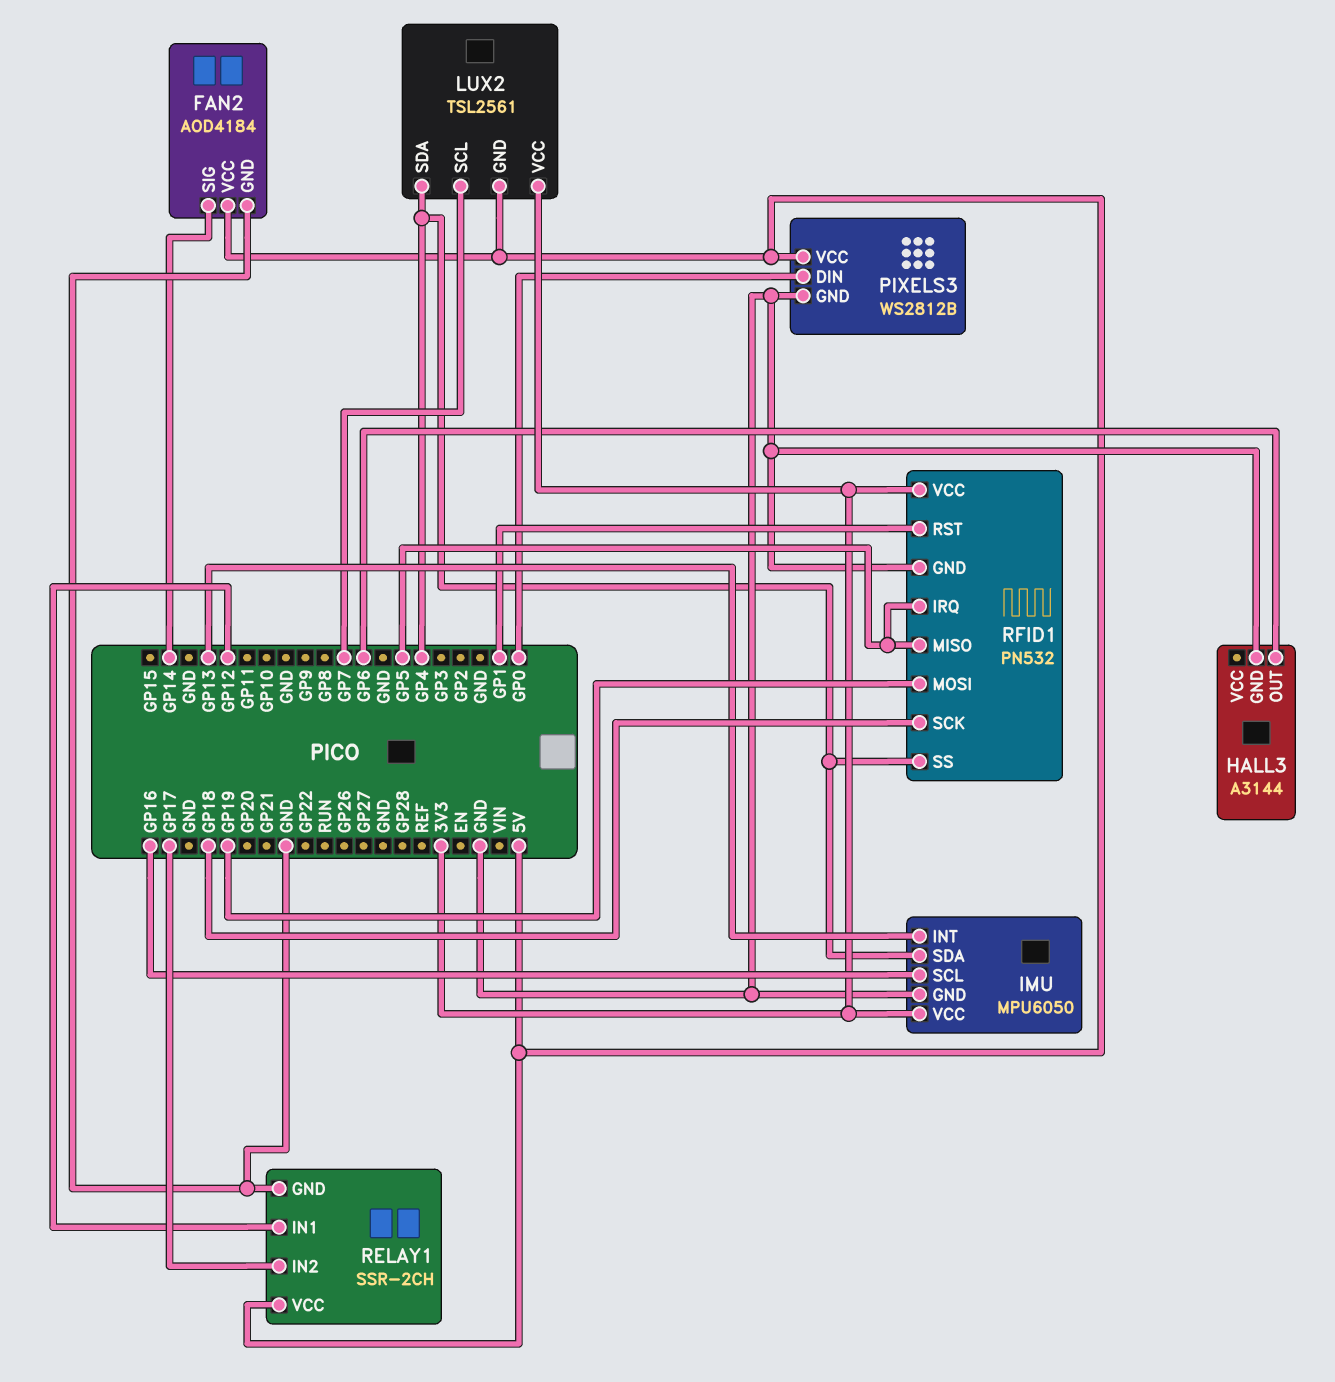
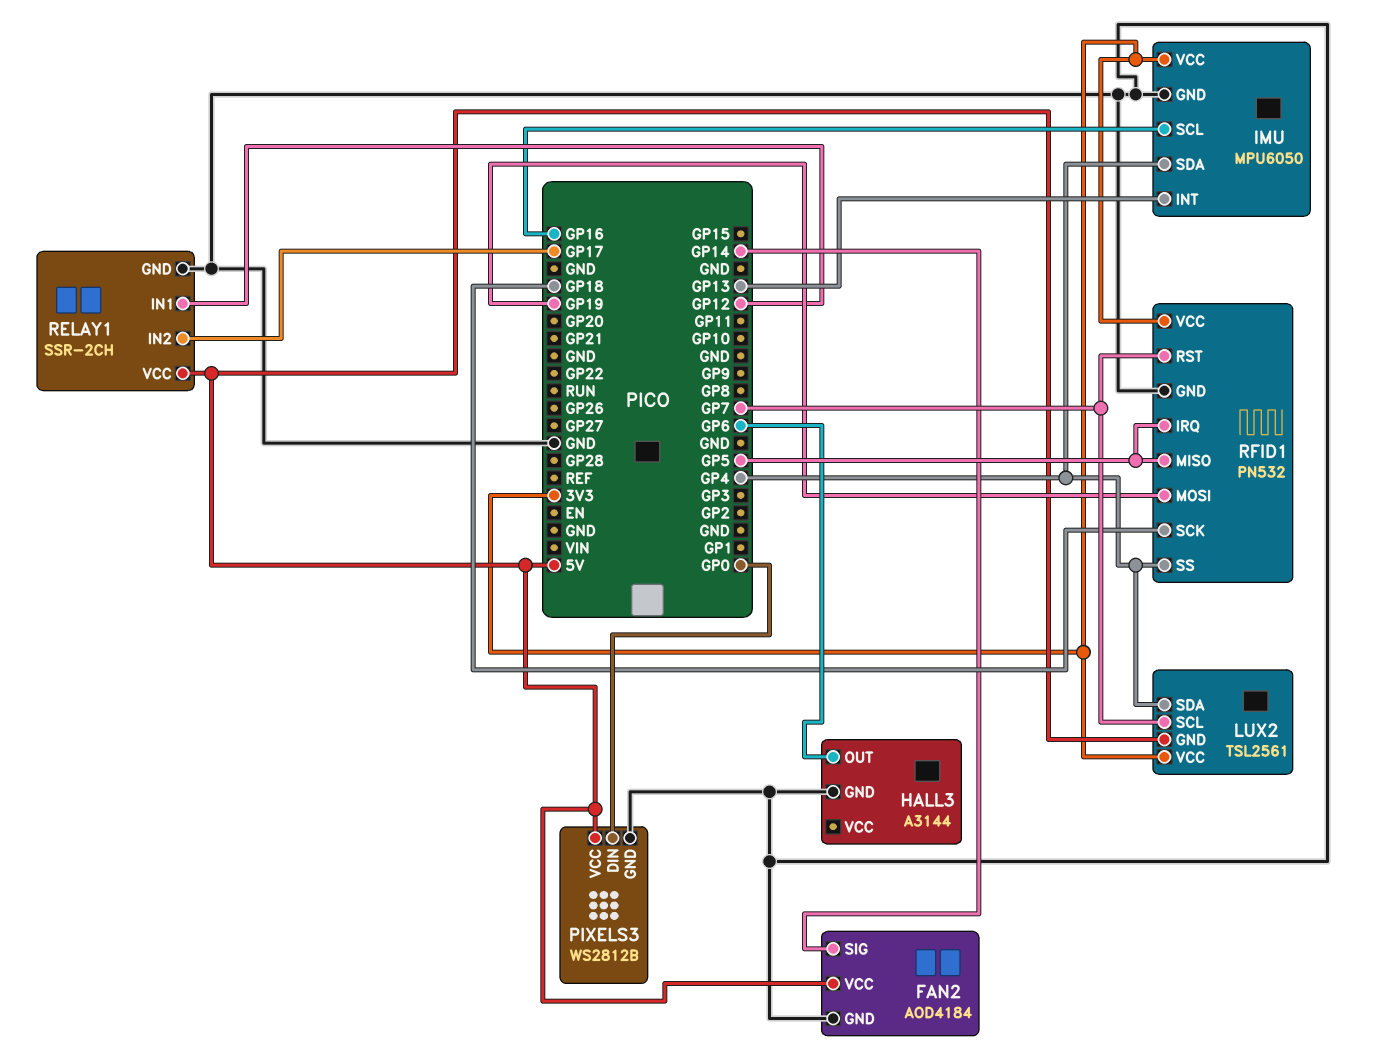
RFID1 pin RST: GP1 -> GP7

